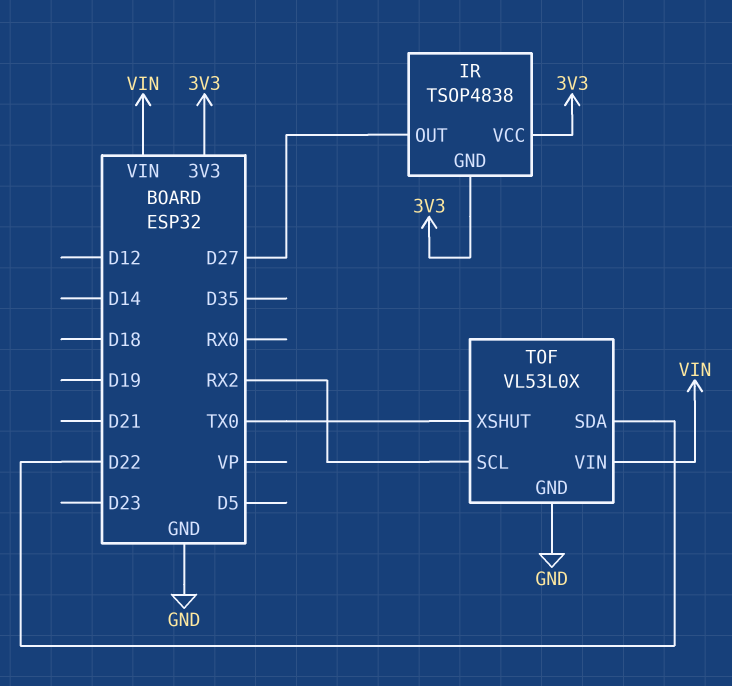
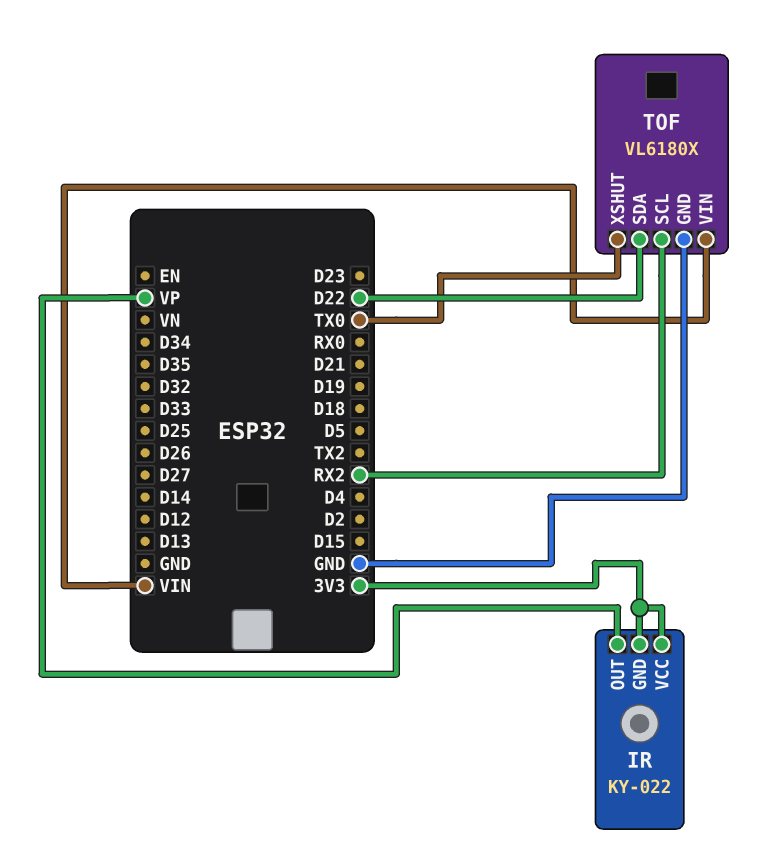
IR: TSOP4838 -> KY-022
IR pin OUT: D27 -> VP
TOF: VL53L0X -> VL6180X

